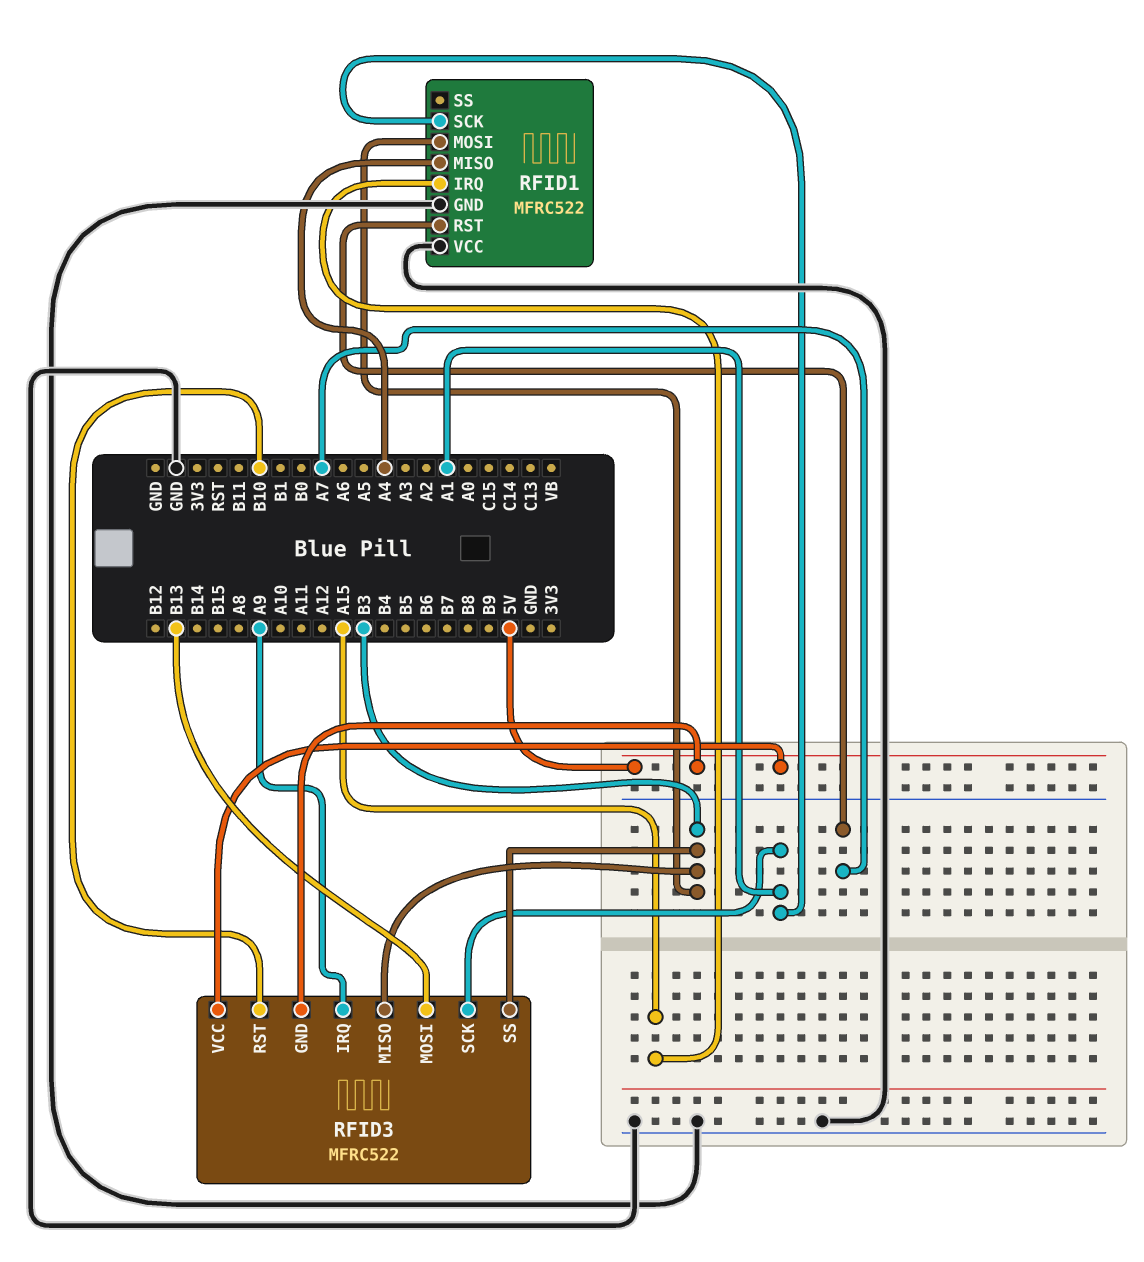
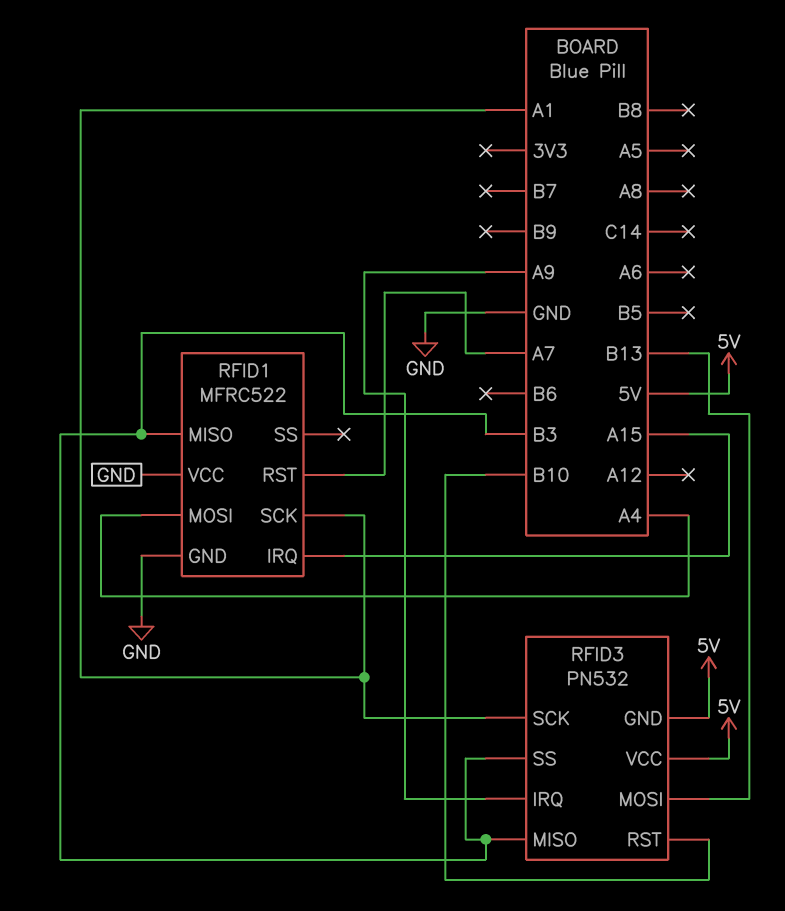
RFID1 pin MISO: A4 -> B3
RFID1 pin MOSI: B3 -> A4
RFID3: MFRC522 -> PN532

